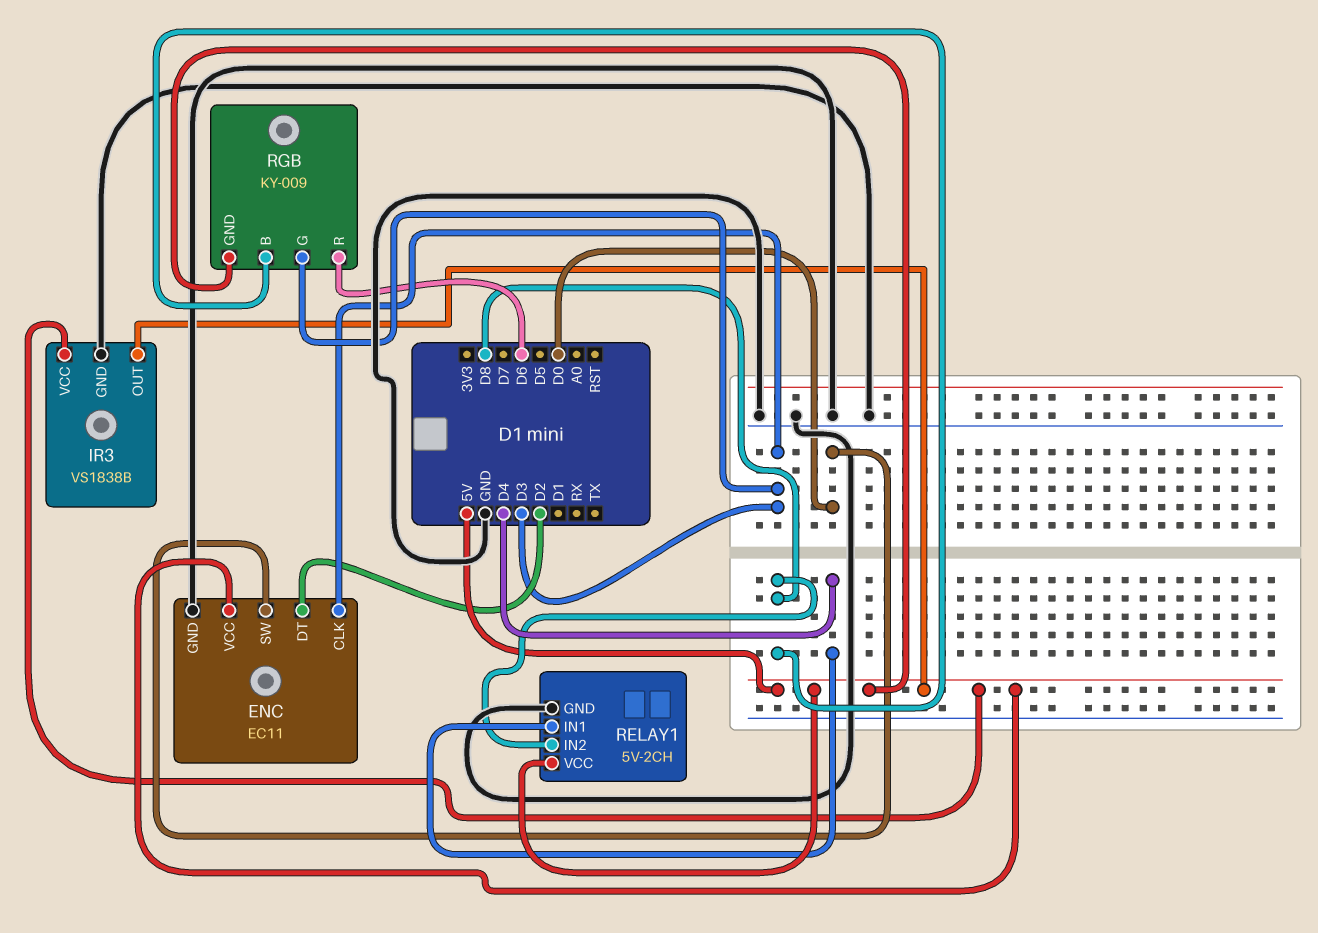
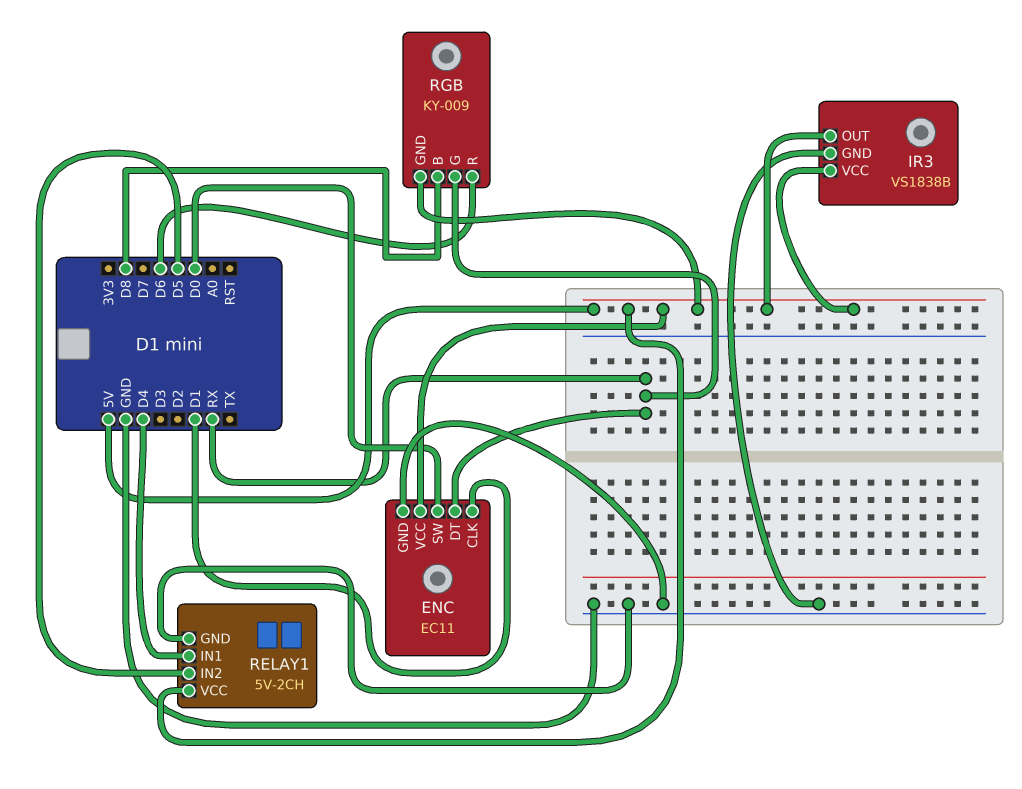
ENC pin CLK: D3 -> D1
ENC pin DT: D2 -> RX
RELAY1 pin IN2: D8 -> D5
RGB pin G: D3 -> RX

